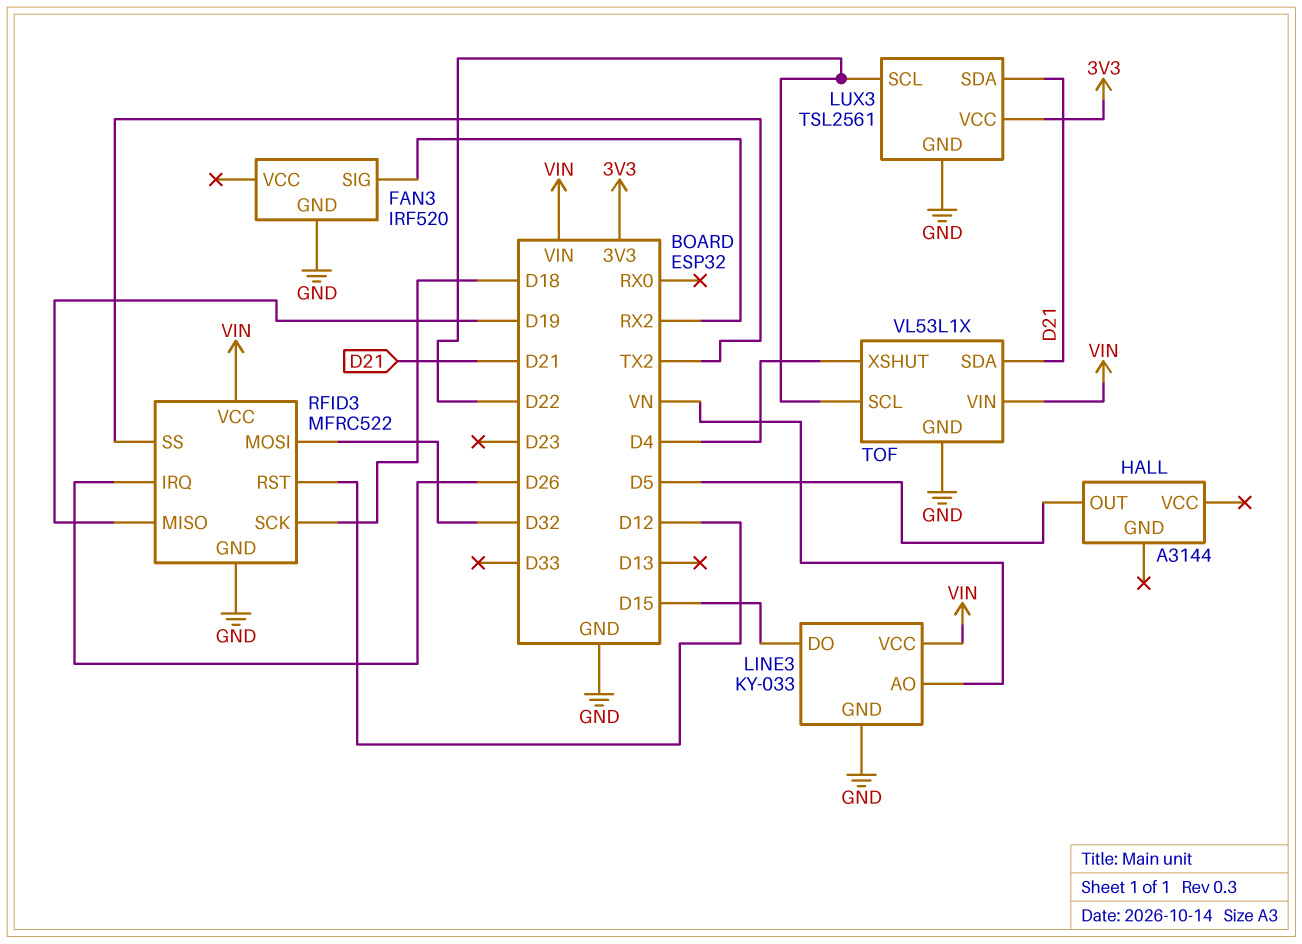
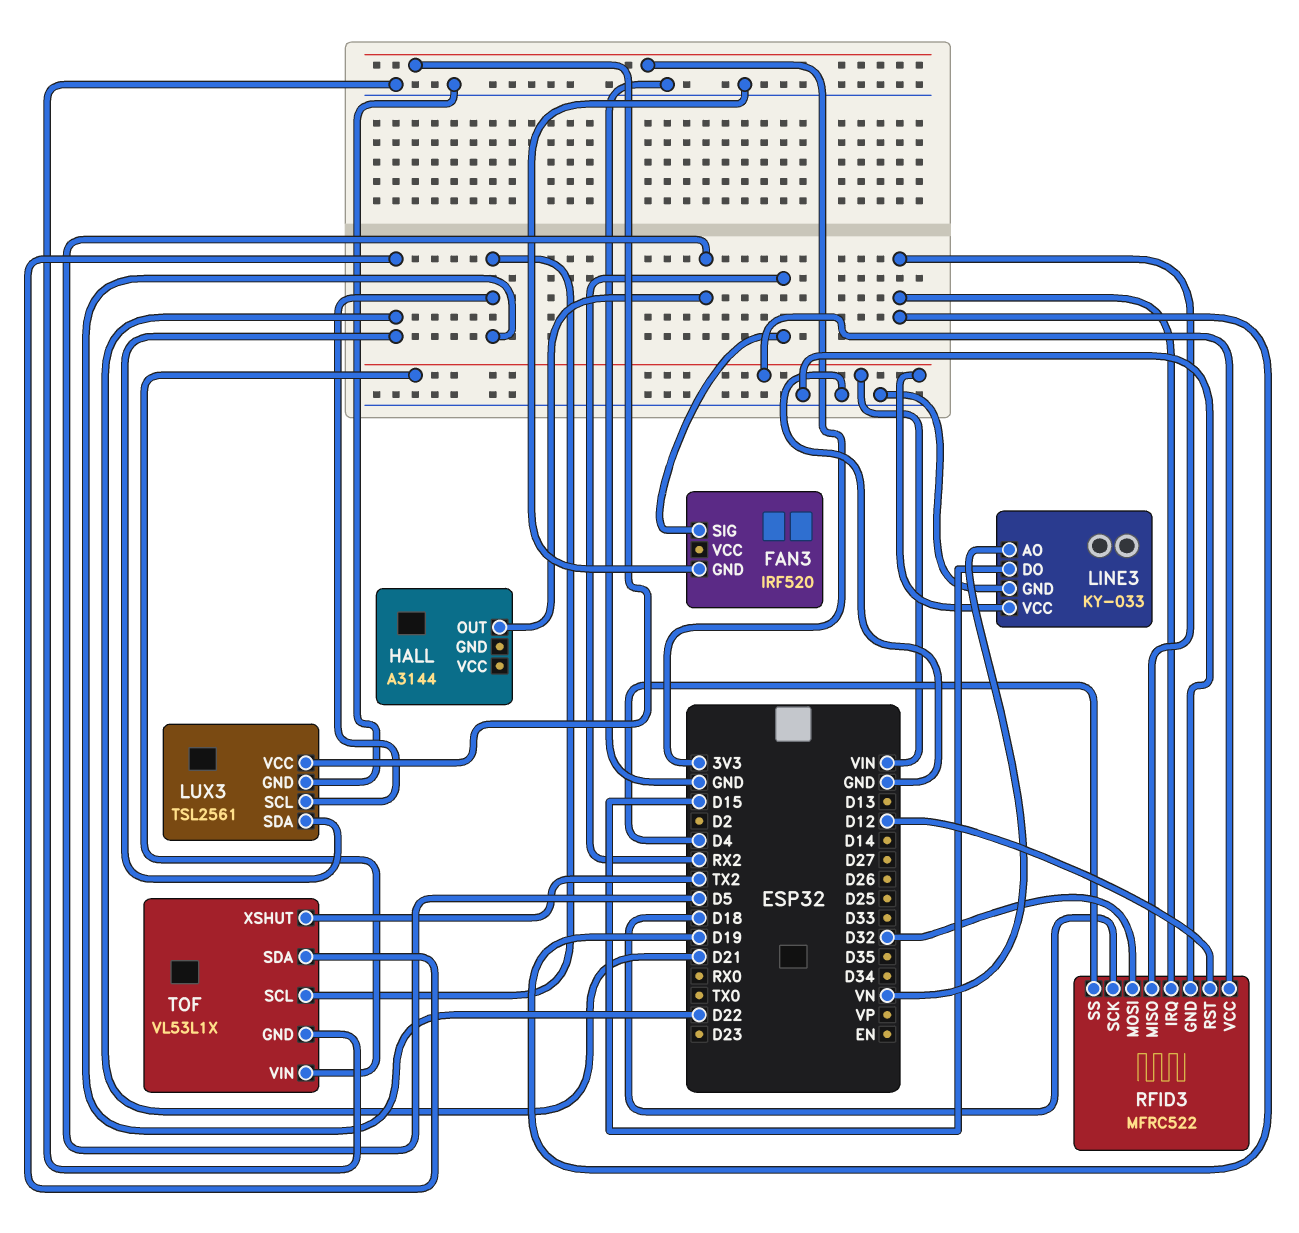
RFID3 pin IRQ: D26 -> D19
RFID3 pin SS: TX2 -> D4
TOF pin XSHUT: D4 -> TX2

